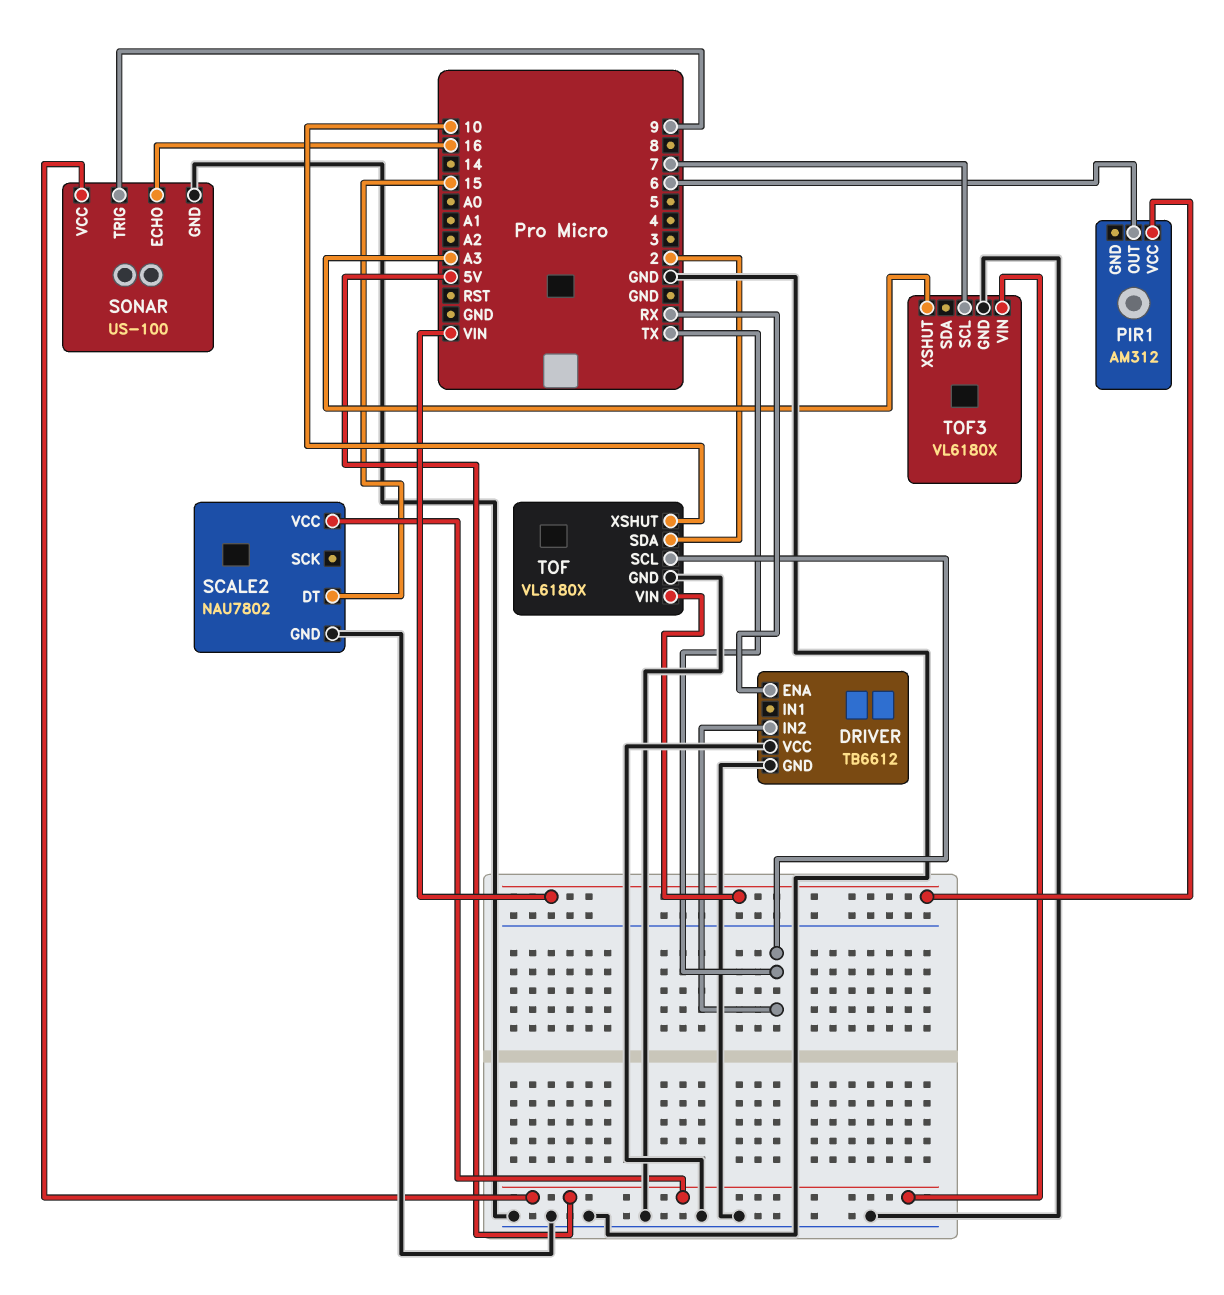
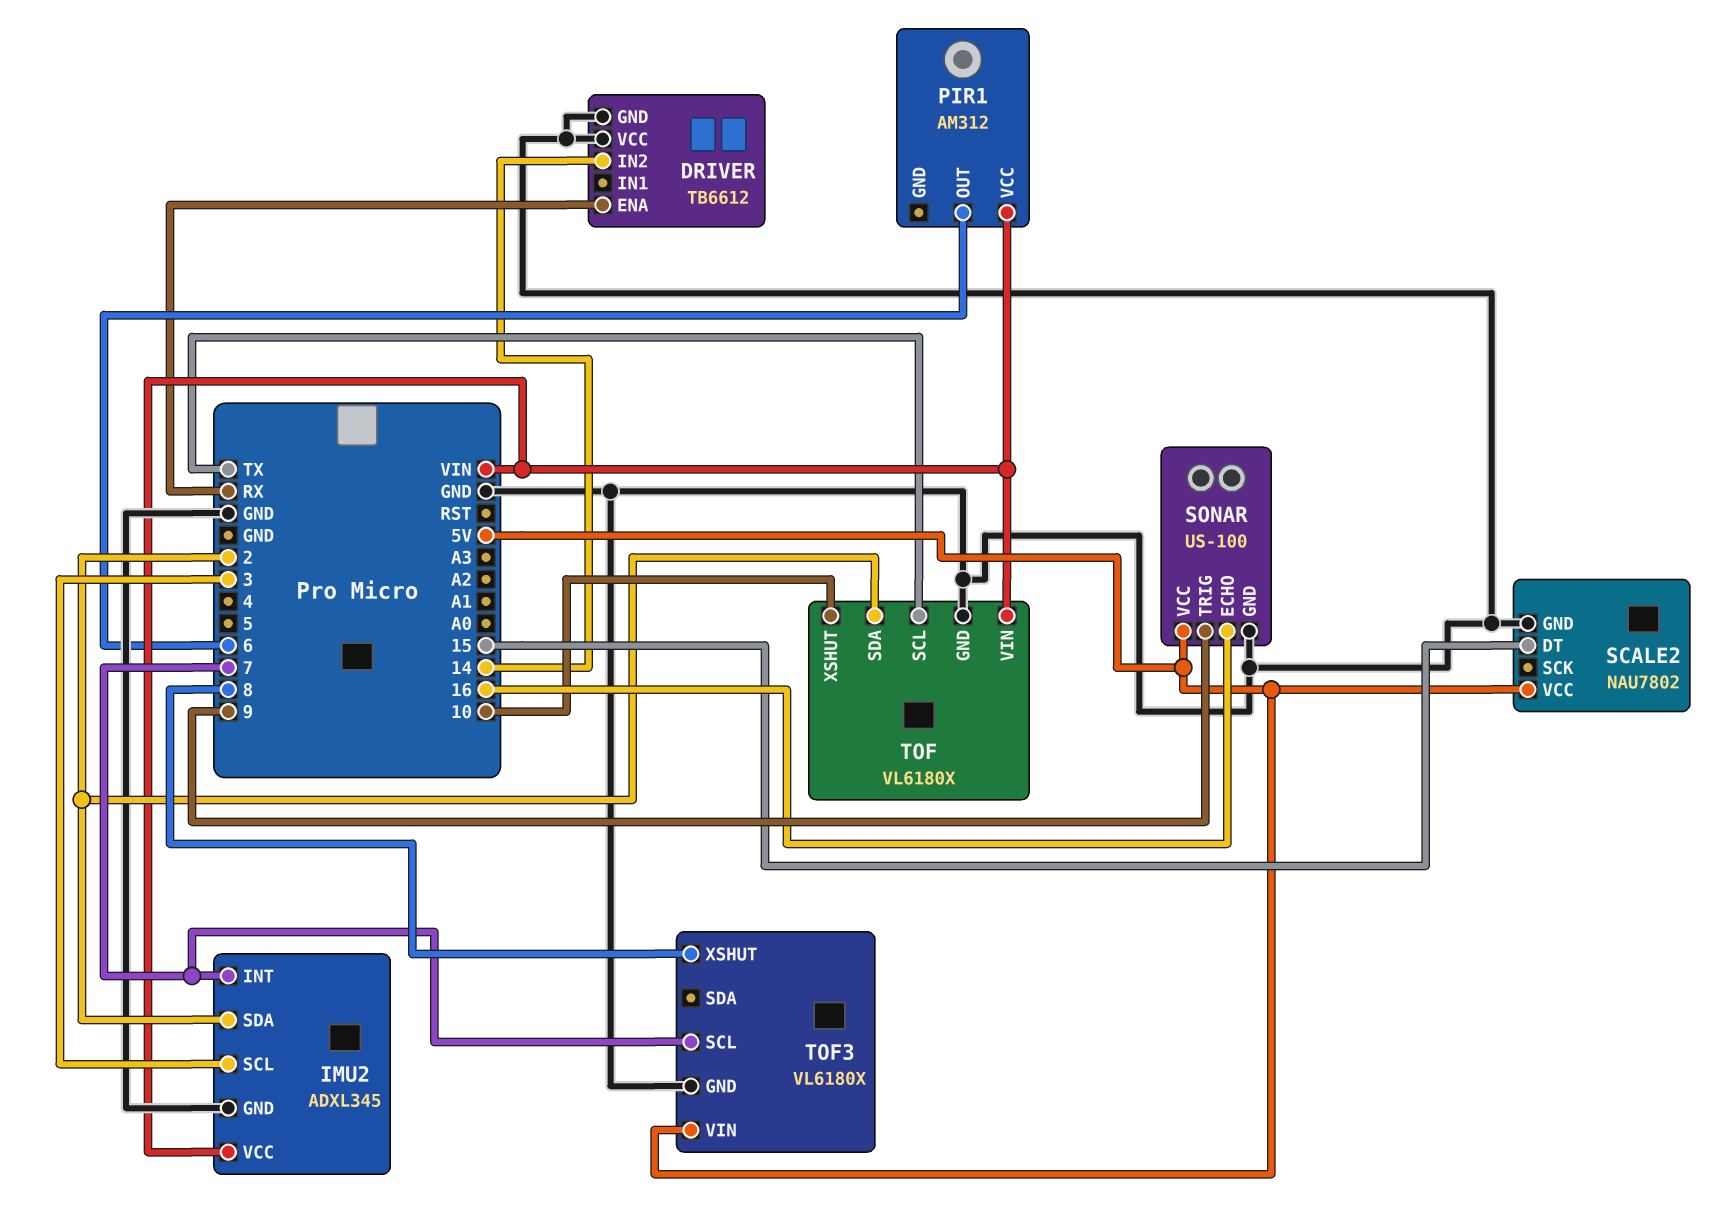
DRIVER pin IN2: TX -> 14
IMU2: none -> ADXL345
IMU2 pin GND: none -> GND
IMU2 pin INT: none -> 7
IMU2 pin SCL: none -> 3
IMU2 pin SDA: none -> 2
IMU2 pin VCC: none -> VIN
TOF3 pin XSHUT: A3 -> 8

